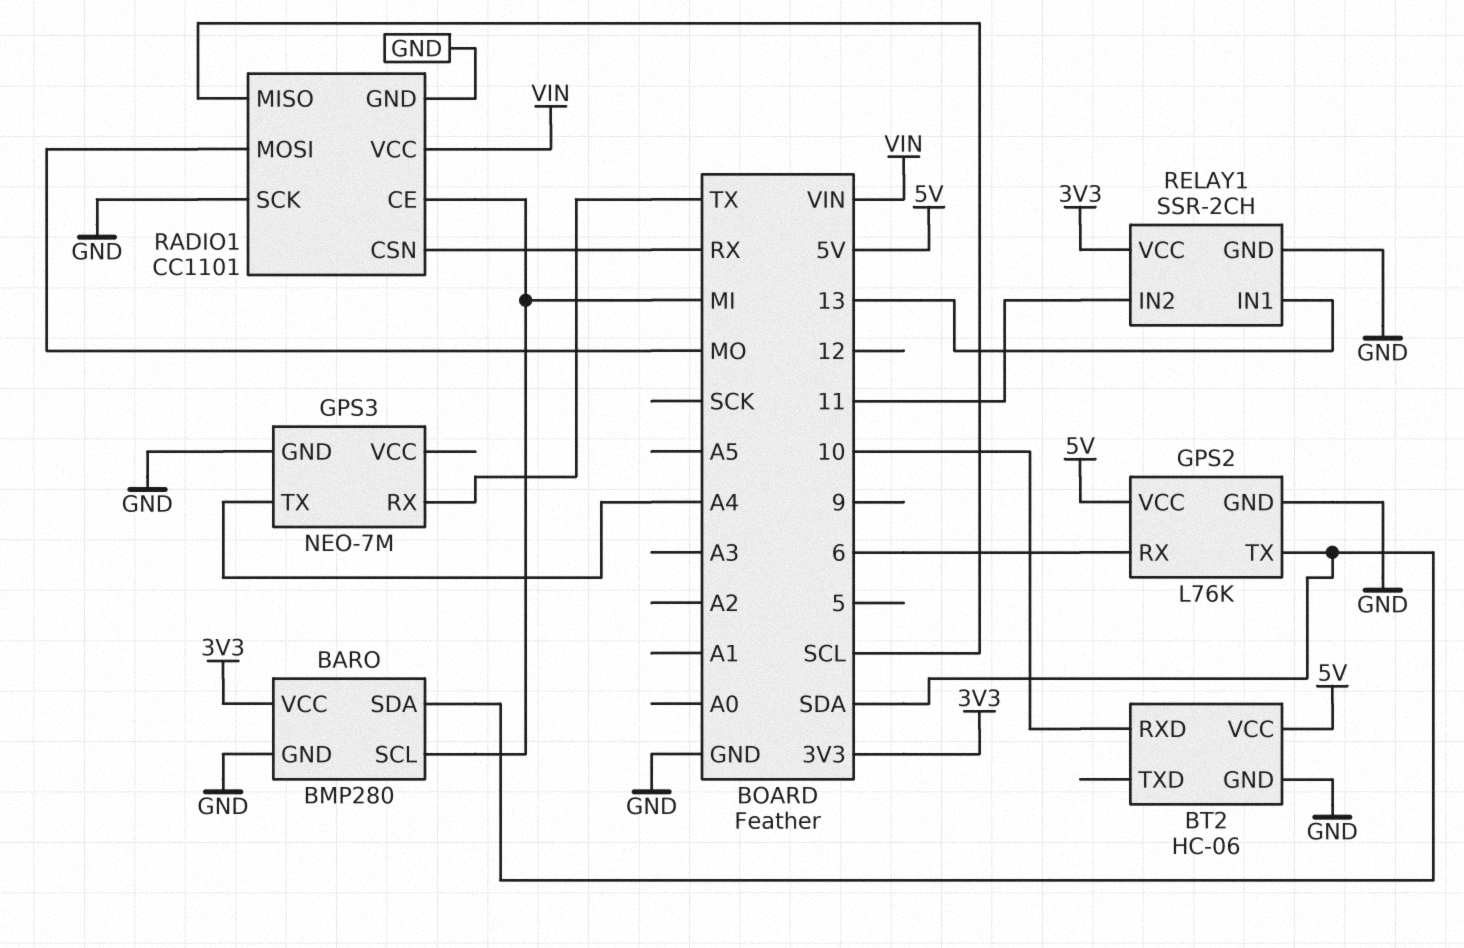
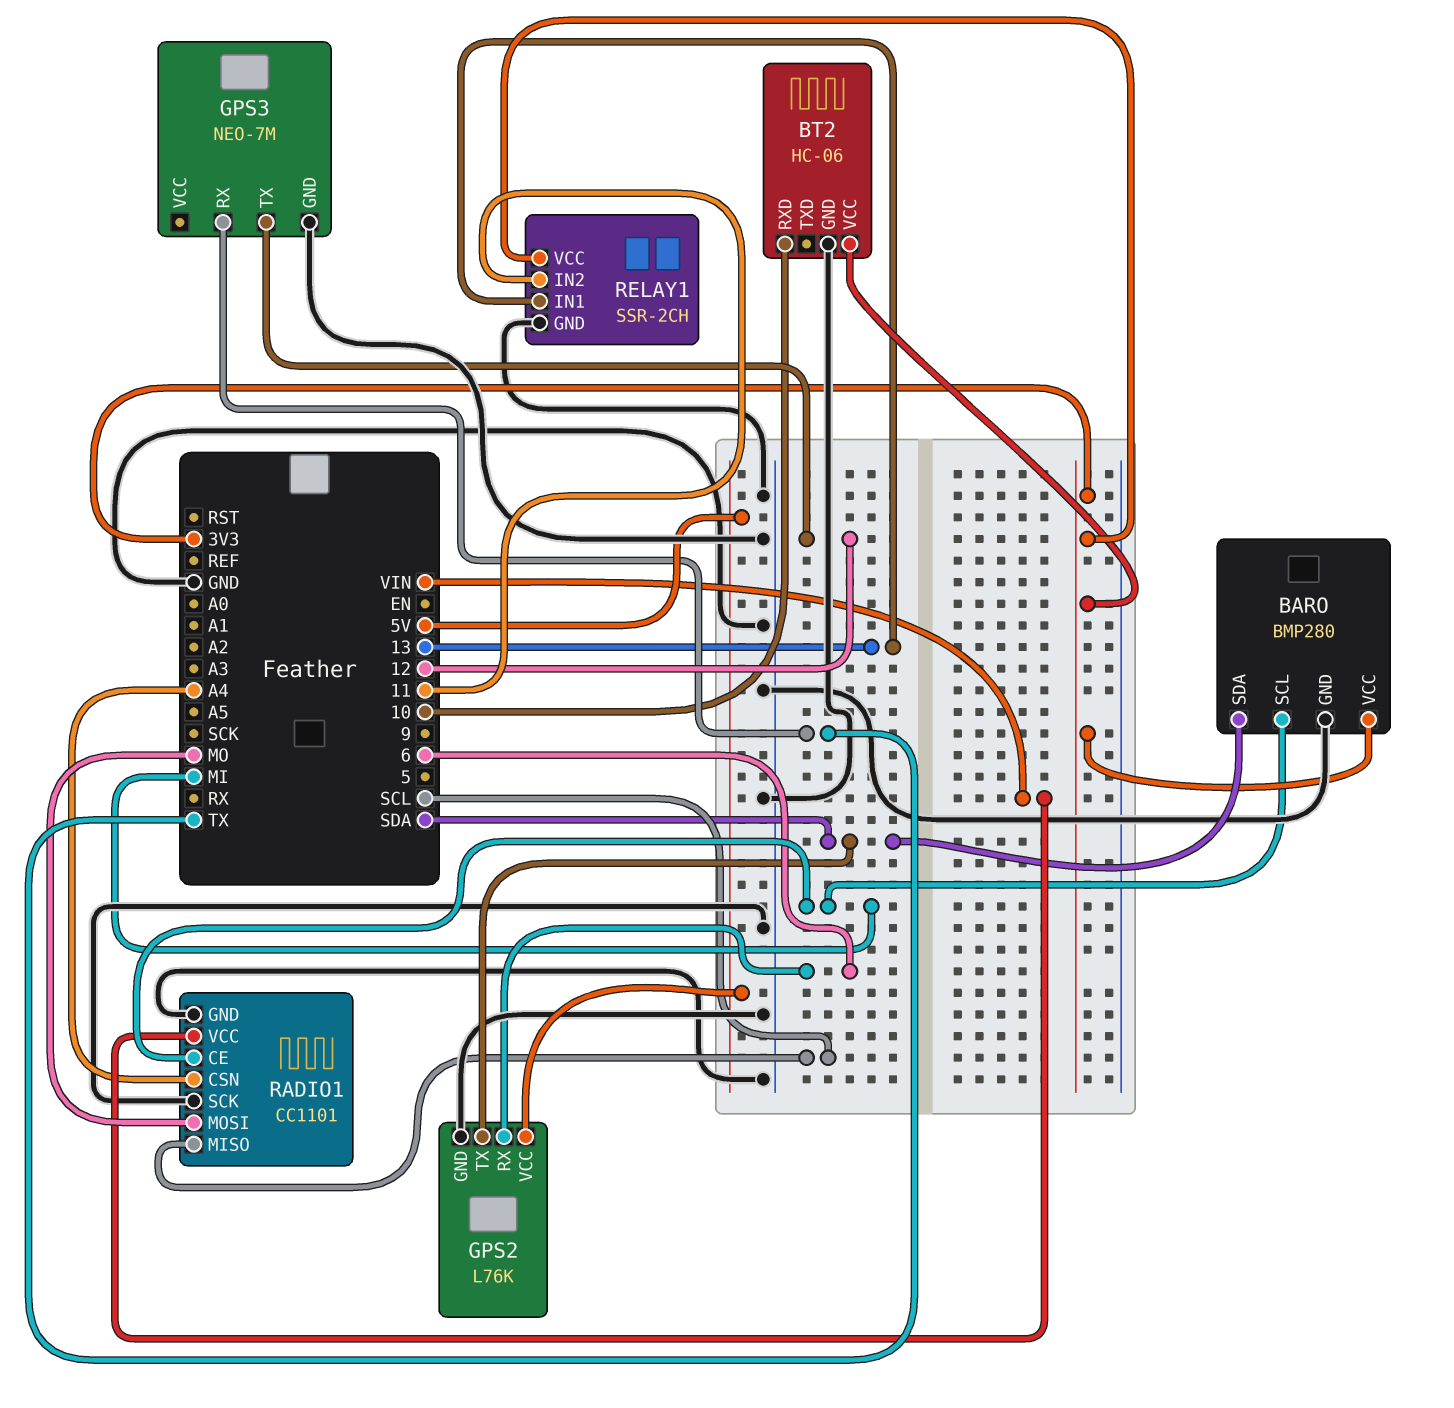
BT2 pin VCC: 5V -> 3V3
GPS3 pin TX: A4 -> 12
RADIO1 pin CSN: RX -> A4

